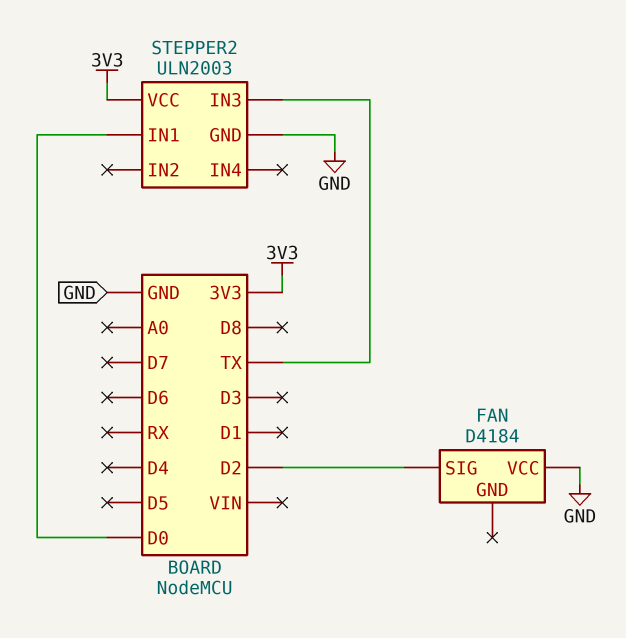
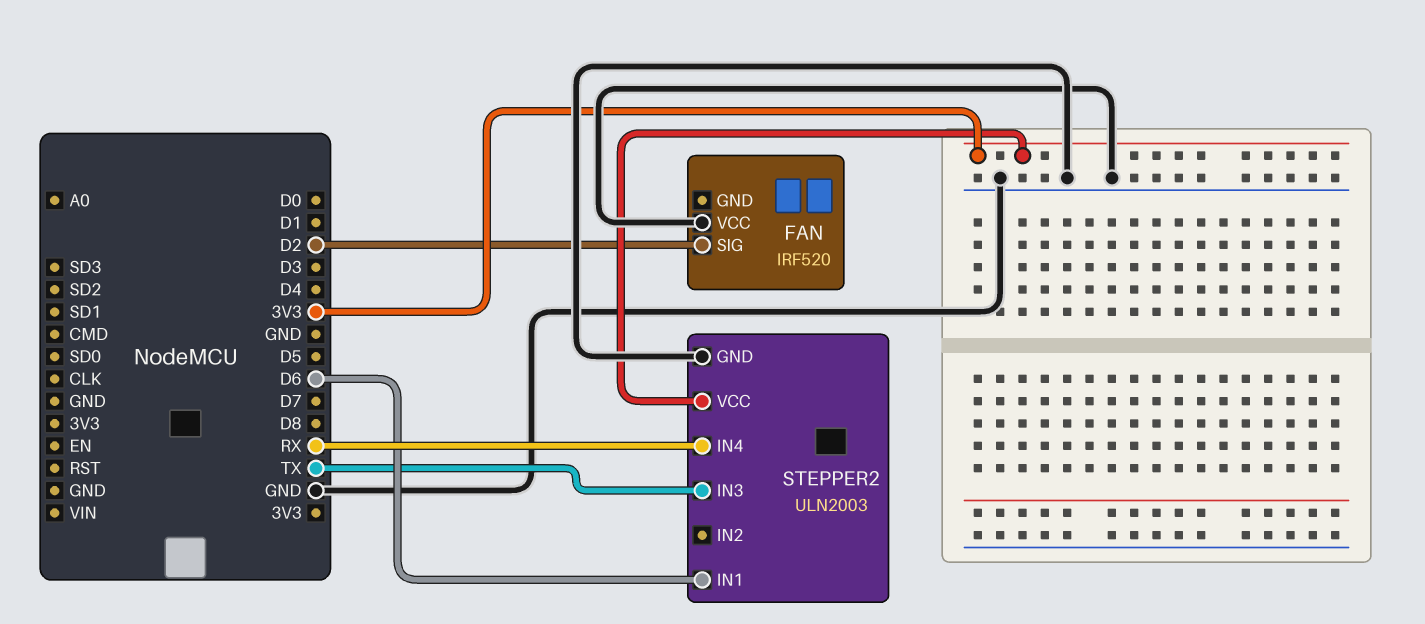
FAN: D4184 -> IRF520
STEPPER2 pin IN1: D0 -> D6
STEPPER2 pin IN4: none -> RX

